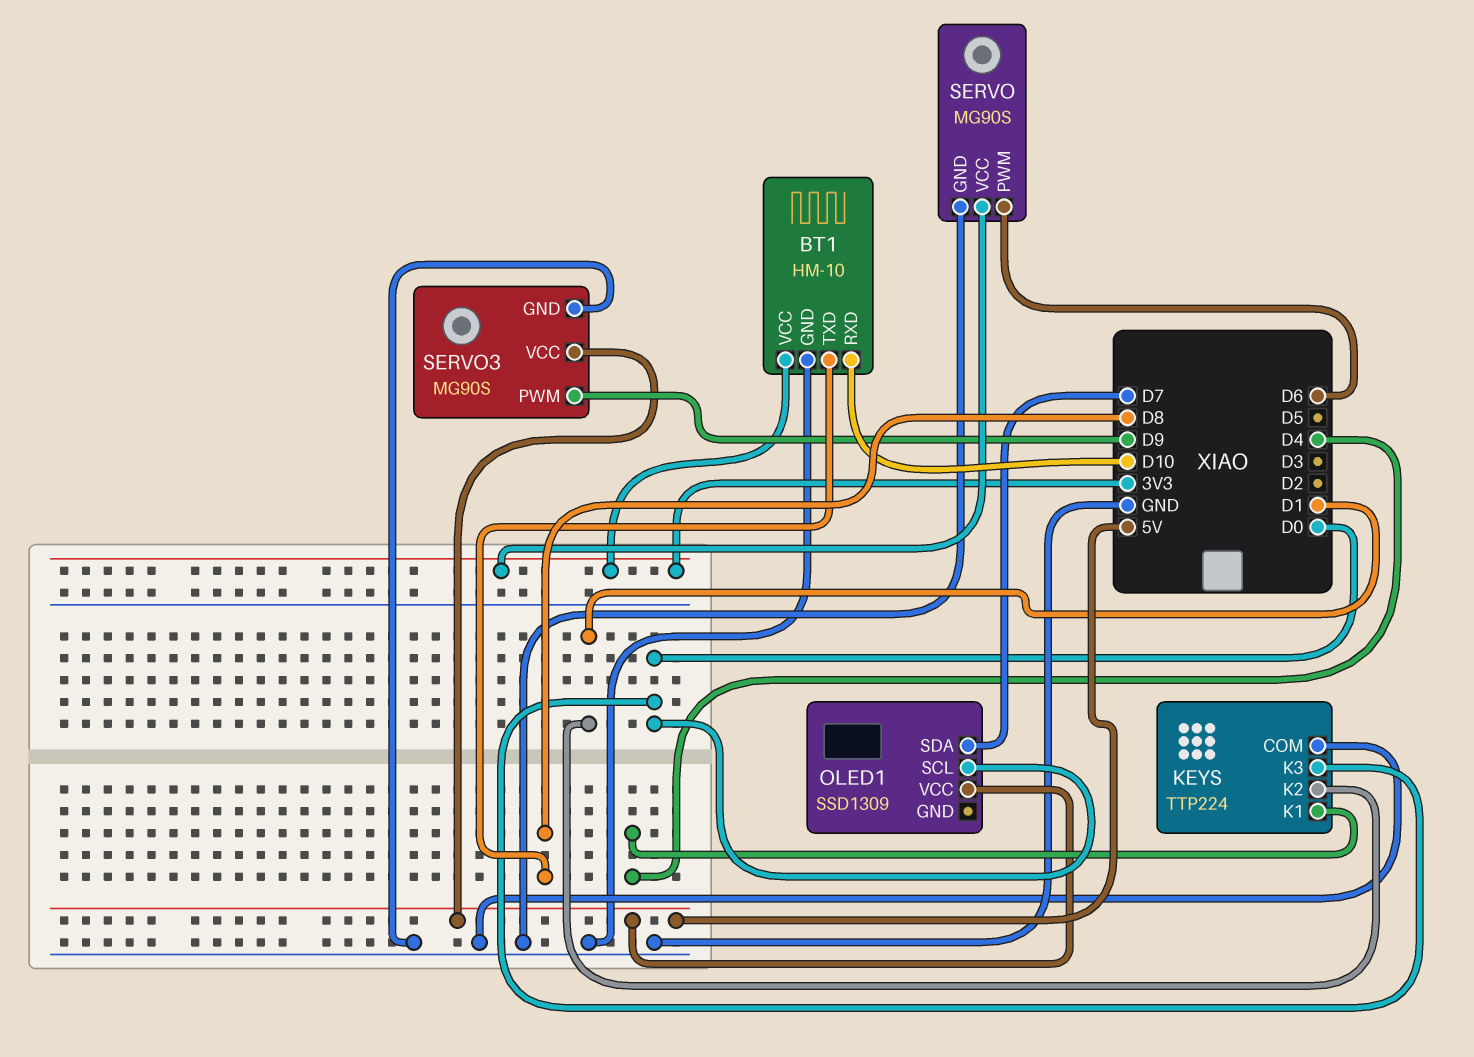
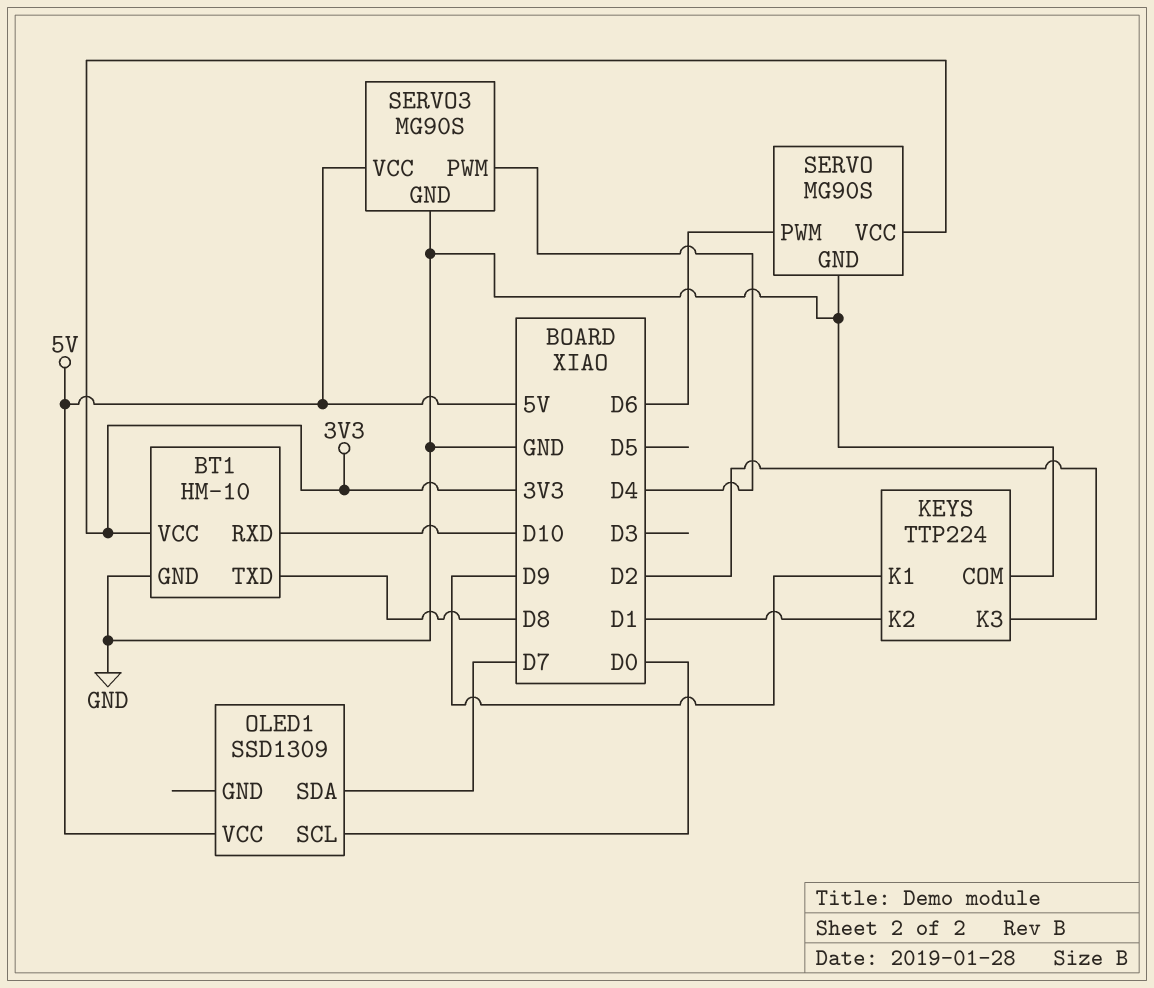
KEYS pin K1: D4 -> D9
KEYS pin K3: D0 -> D2
SERVO3 pin PWM: D9 -> D4

